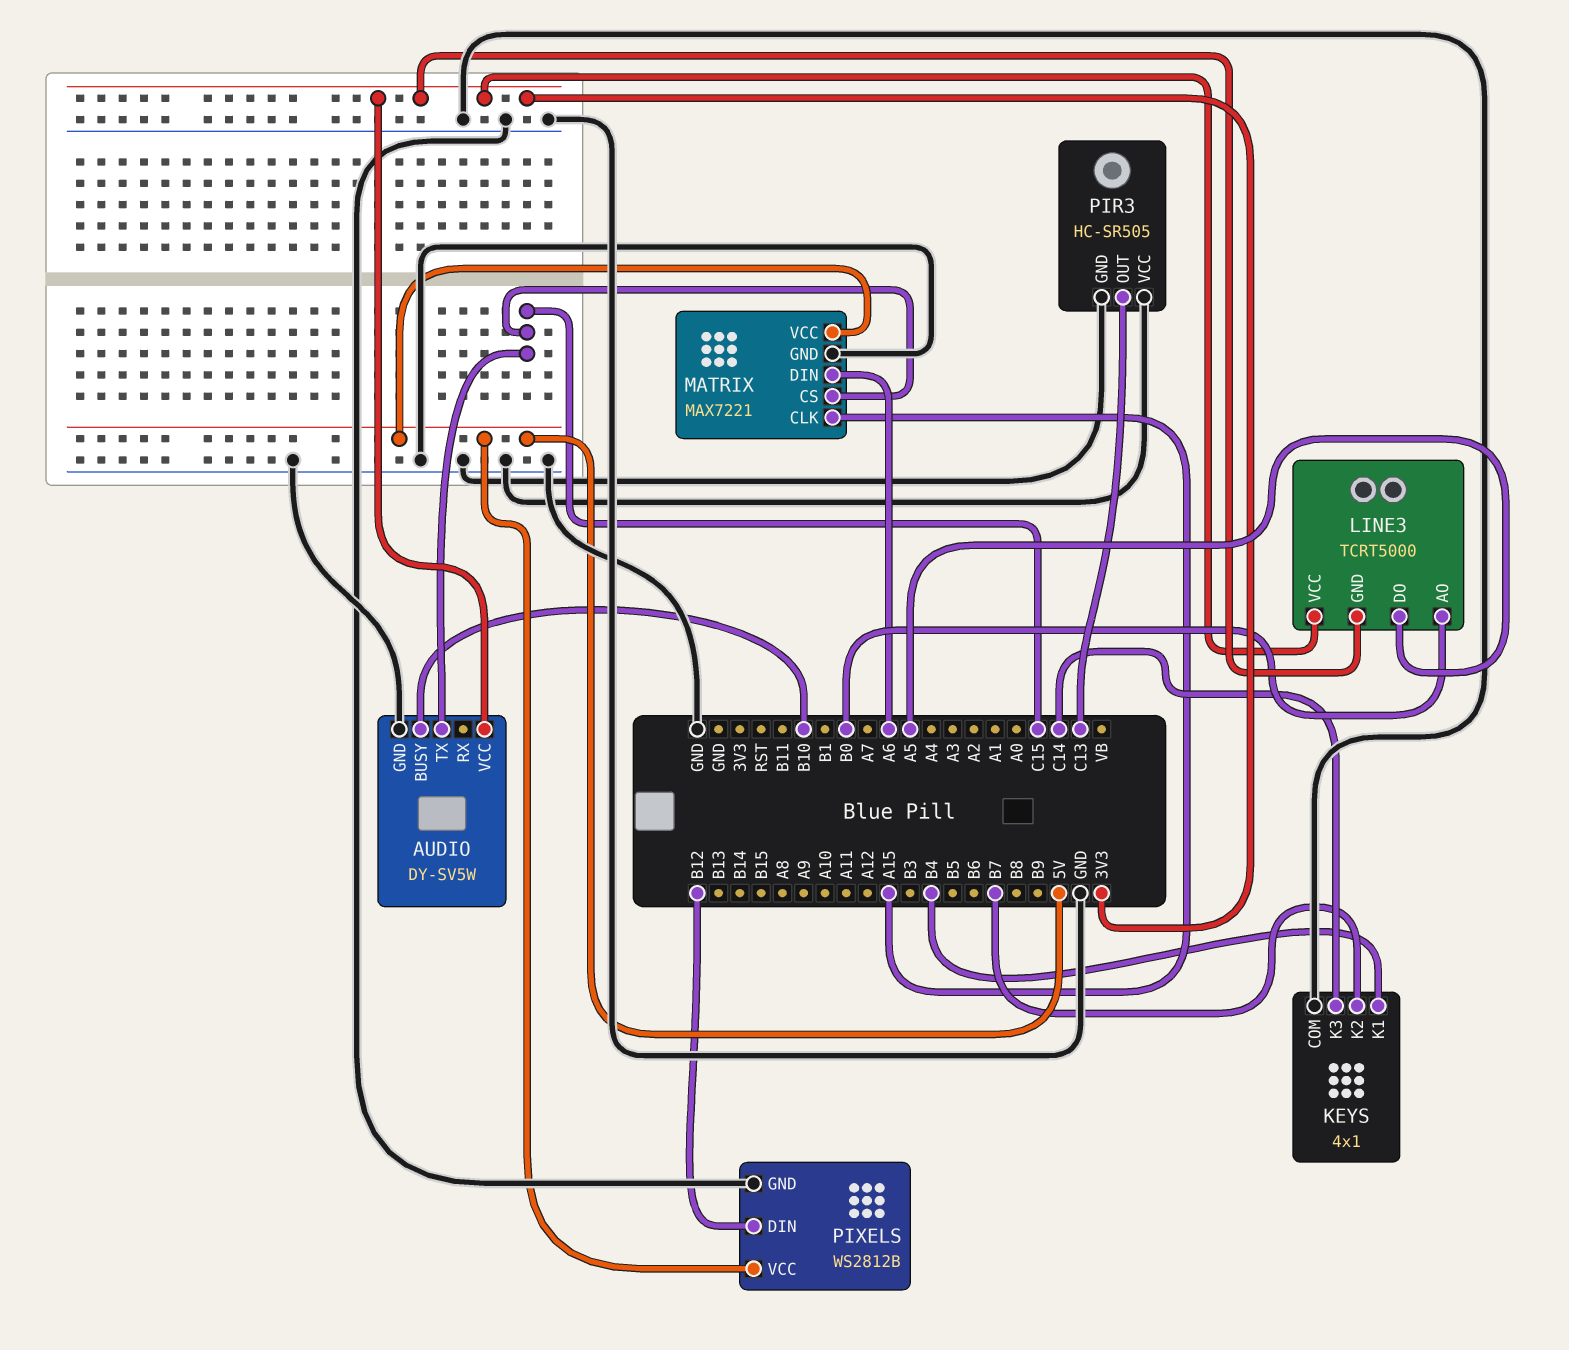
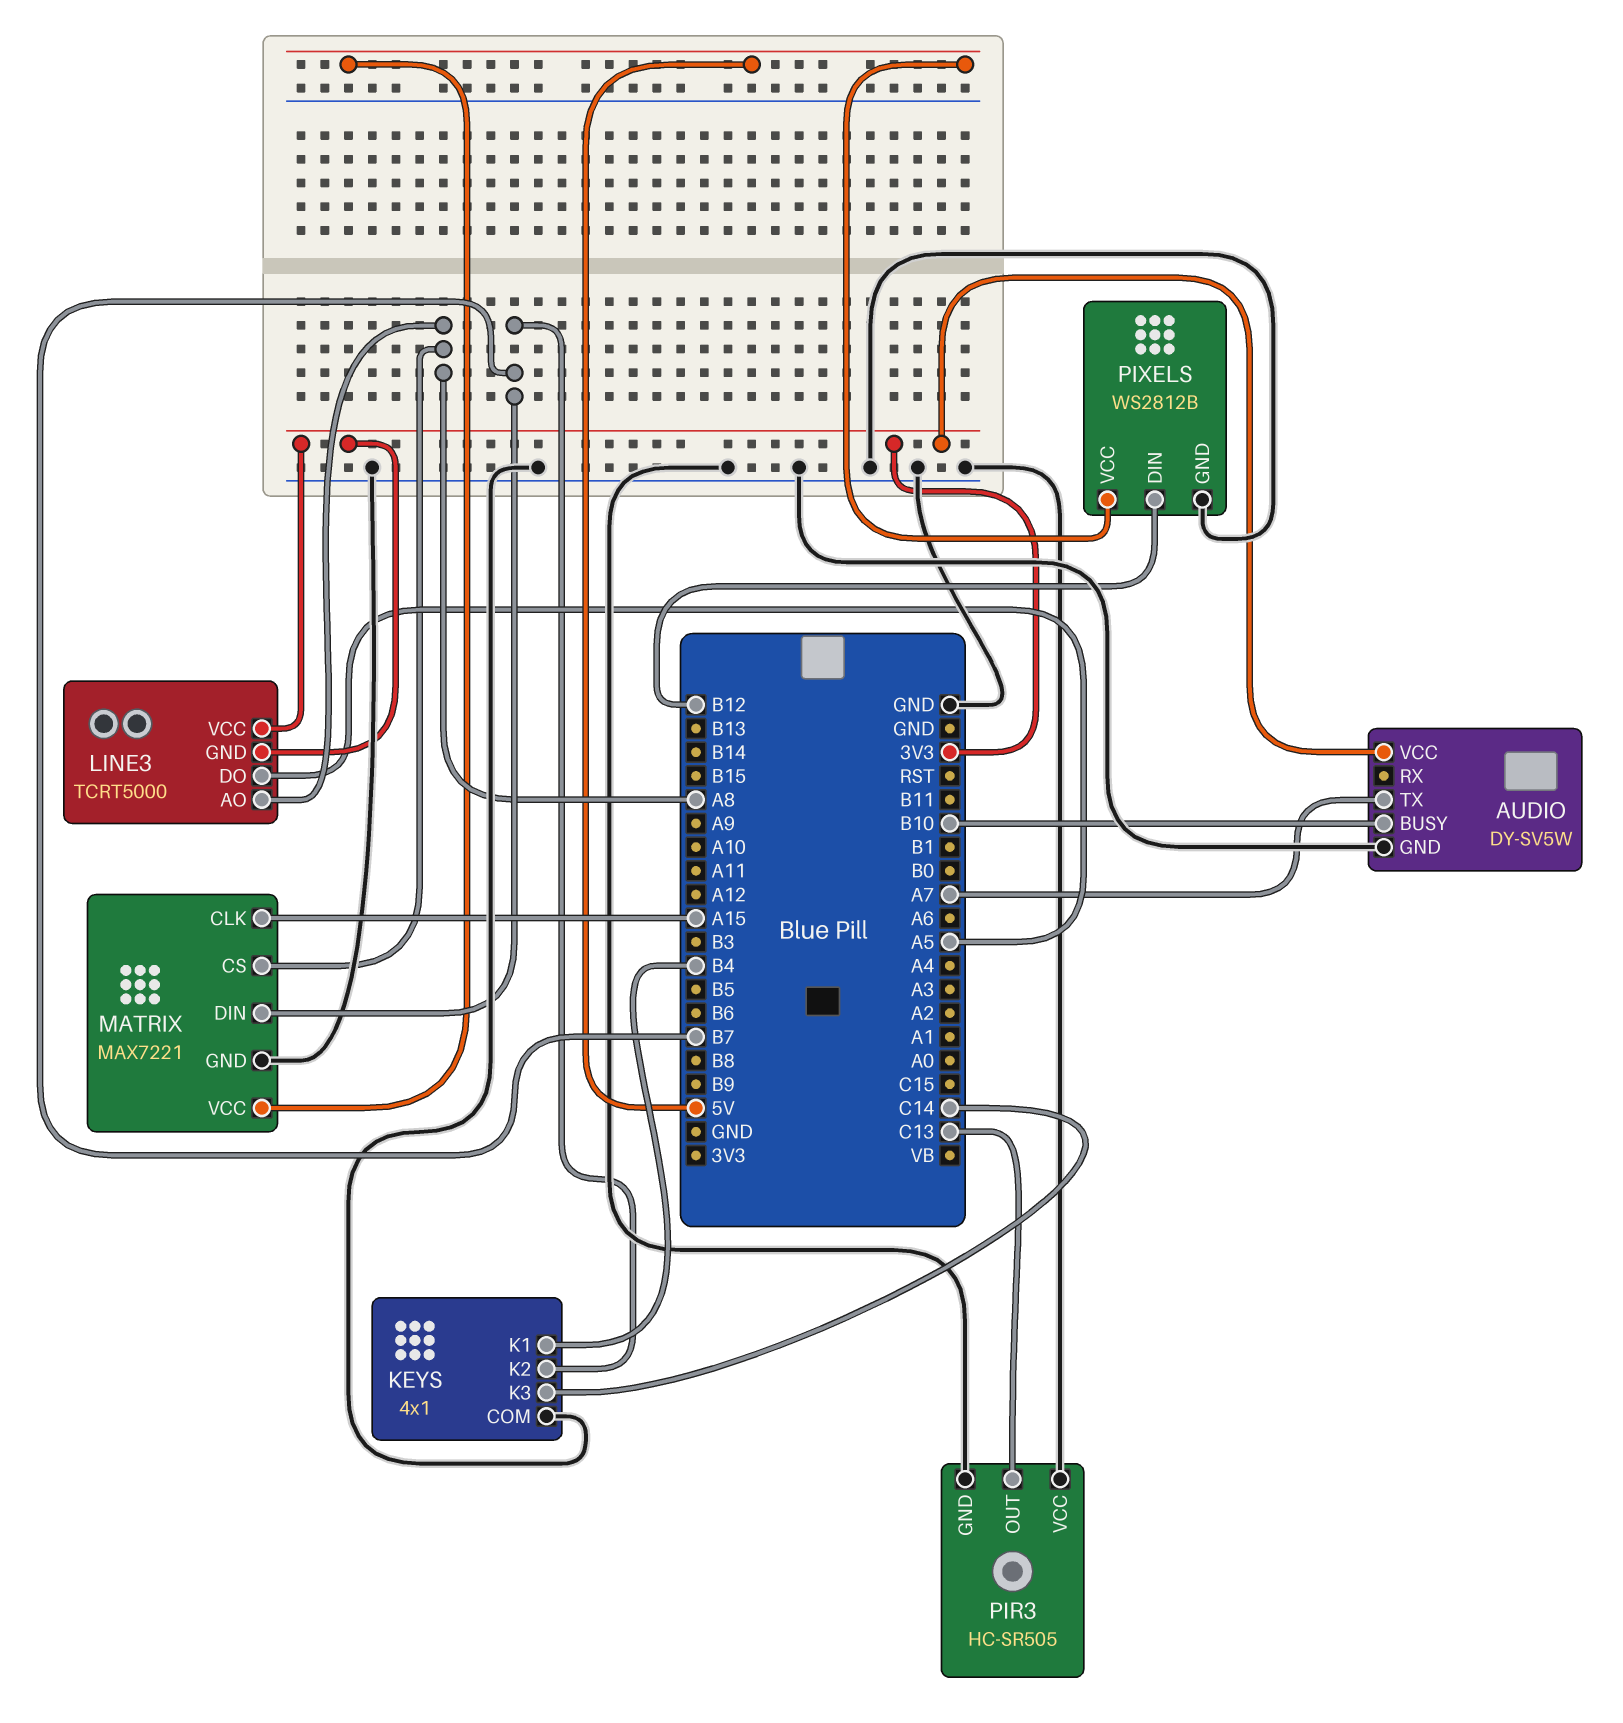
AUDIO pin TX: C15 -> A7
LINE3 pin AO: B0 -> A8
MATRIX pin CS: C15 -> A8
MATRIX pin DIN: A6 -> B7

